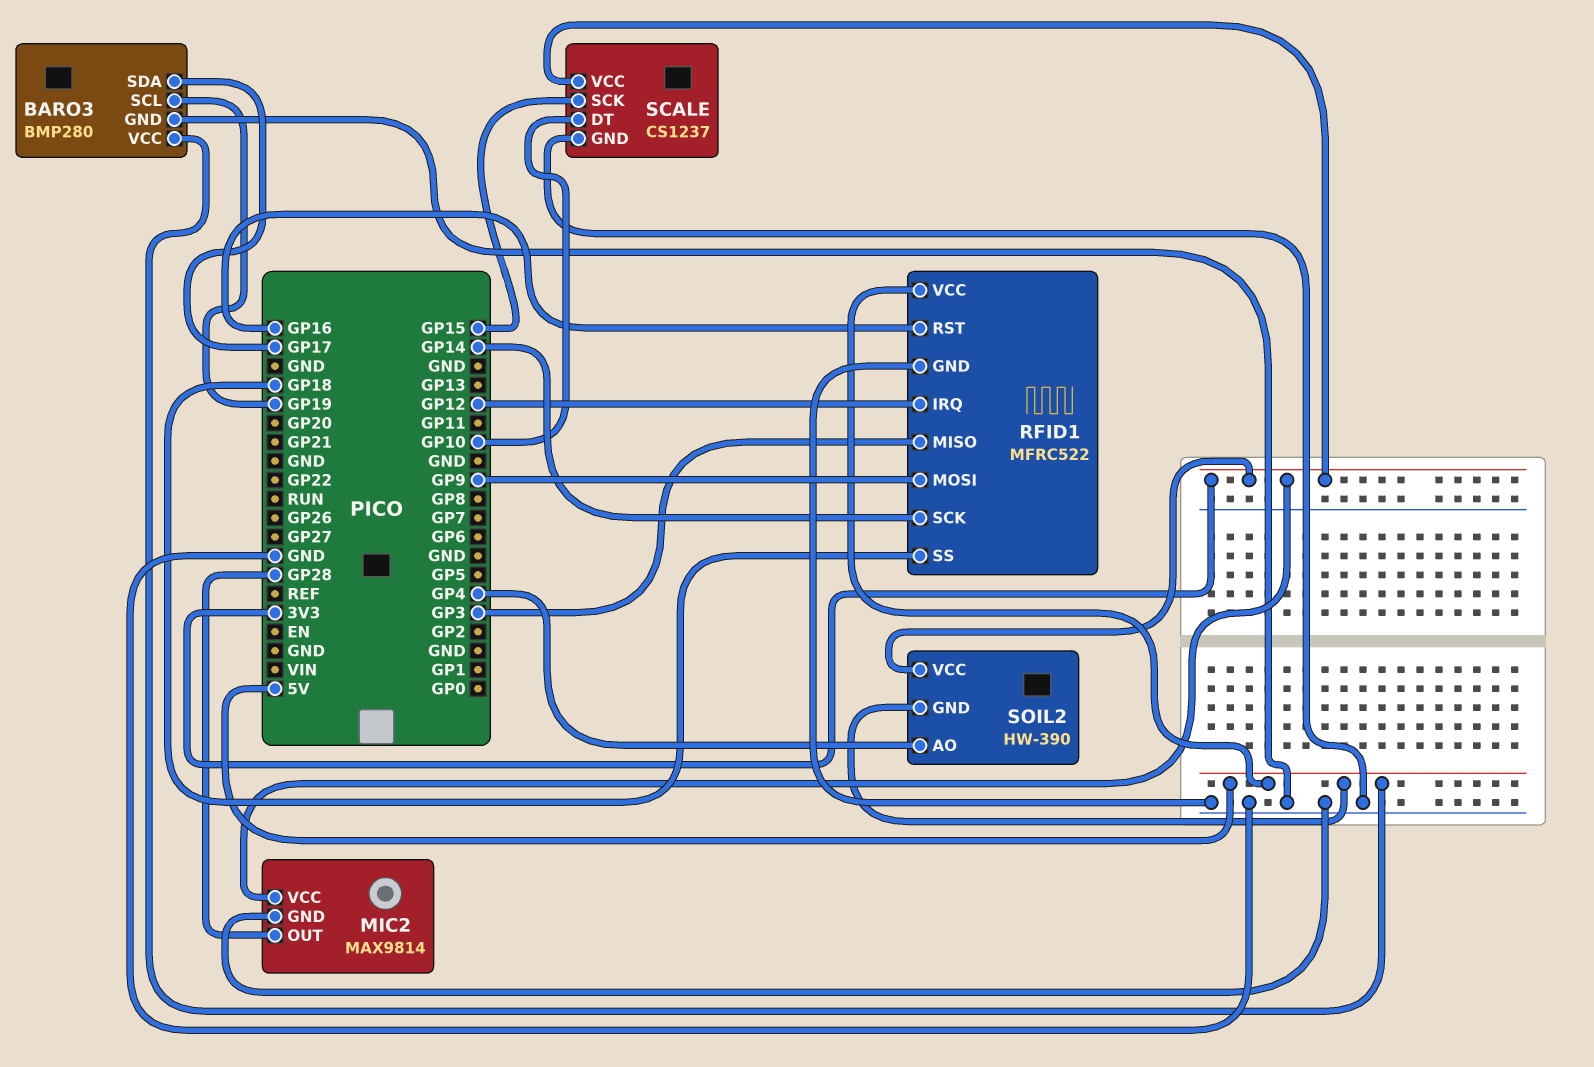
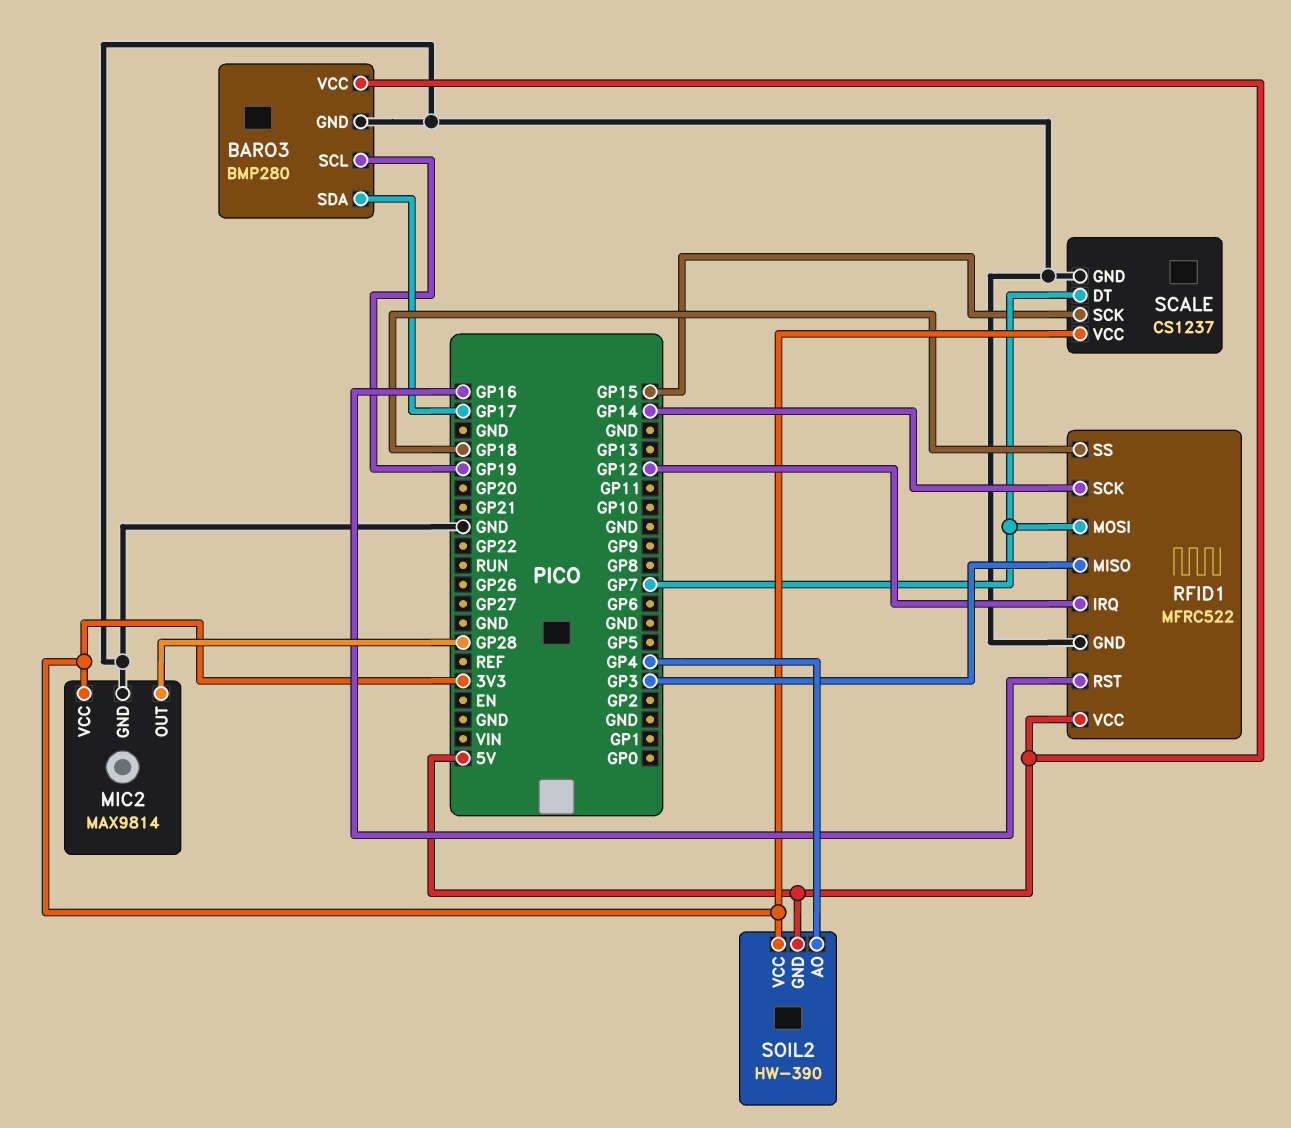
RFID1 pin MOSI: GP9 -> GP7
SCALE pin DT: GP10 -> GP7

